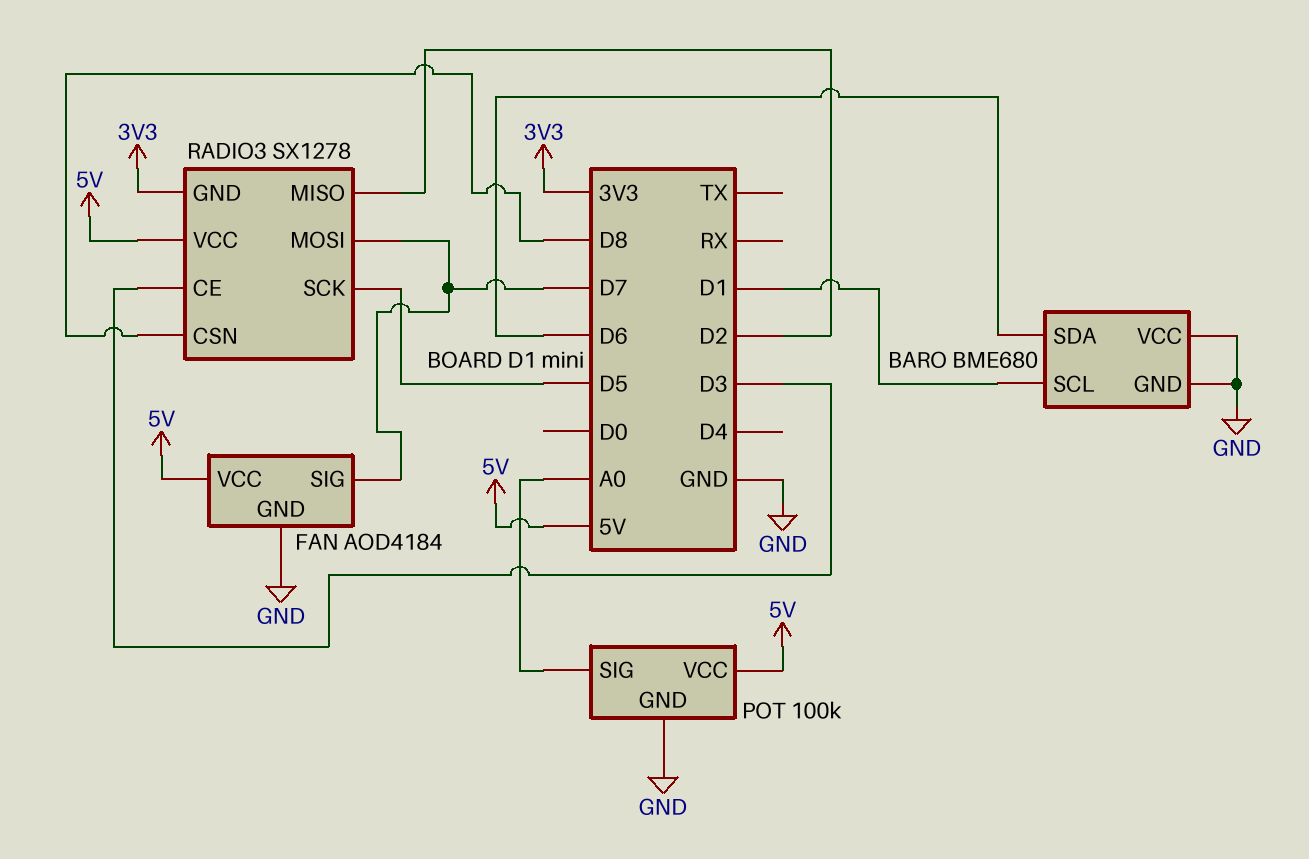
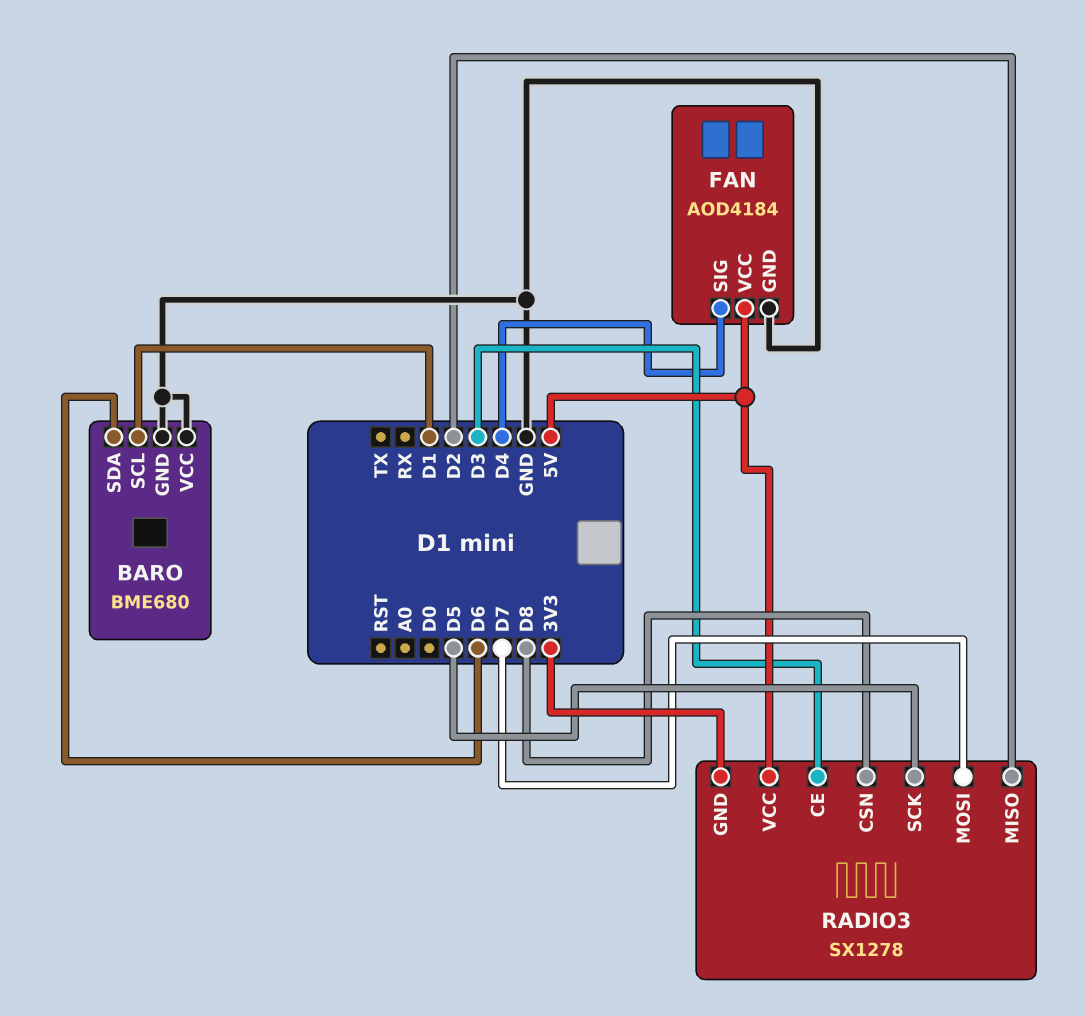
FAN pin SIG: D7 -> D4
POT: 100k -> none
POT pin GND: GND -> none
POT pin SIG: A0 -> none
POT pin VCC: 5V -> none

